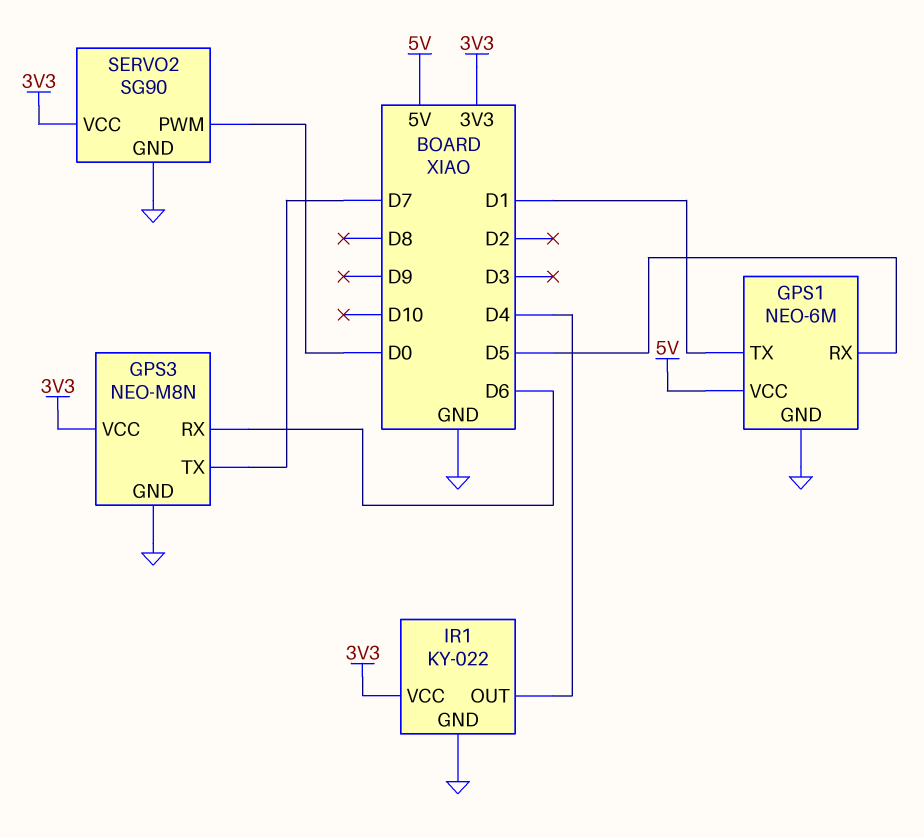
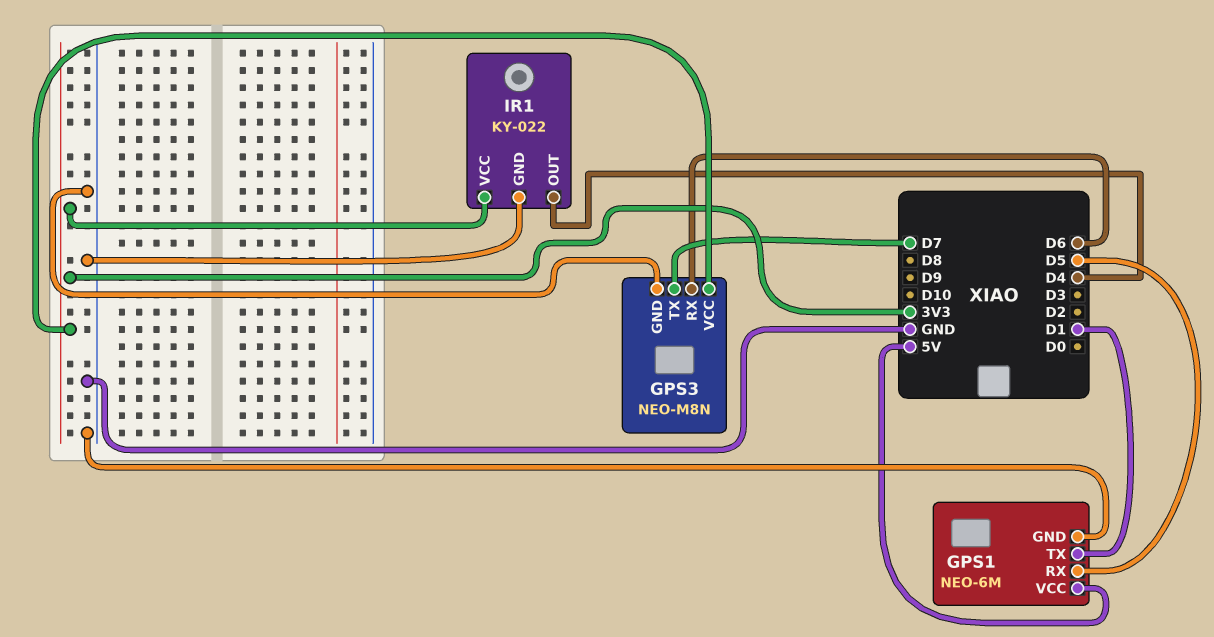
SERVO2: SG90 -> none
SERVO2 pin GND: GND -> none
SERVO2 pin PWM: D0 -> none
SERVO2 pin VCC: 3V3 -> none

